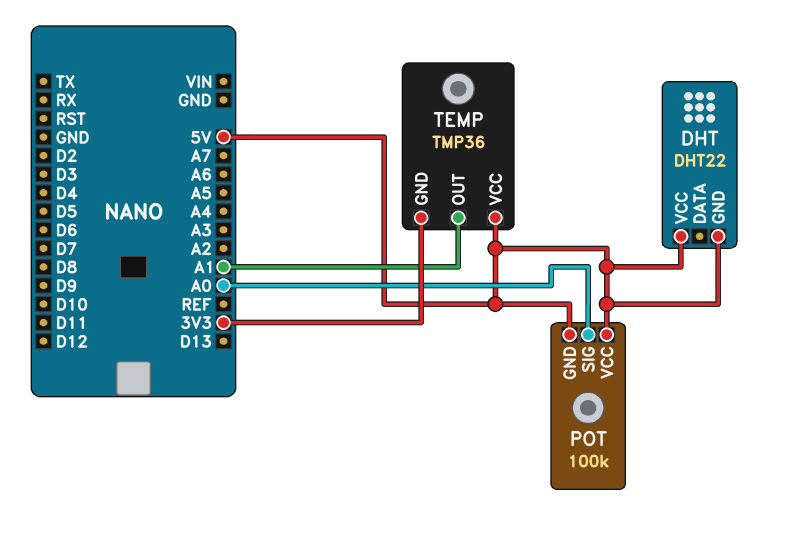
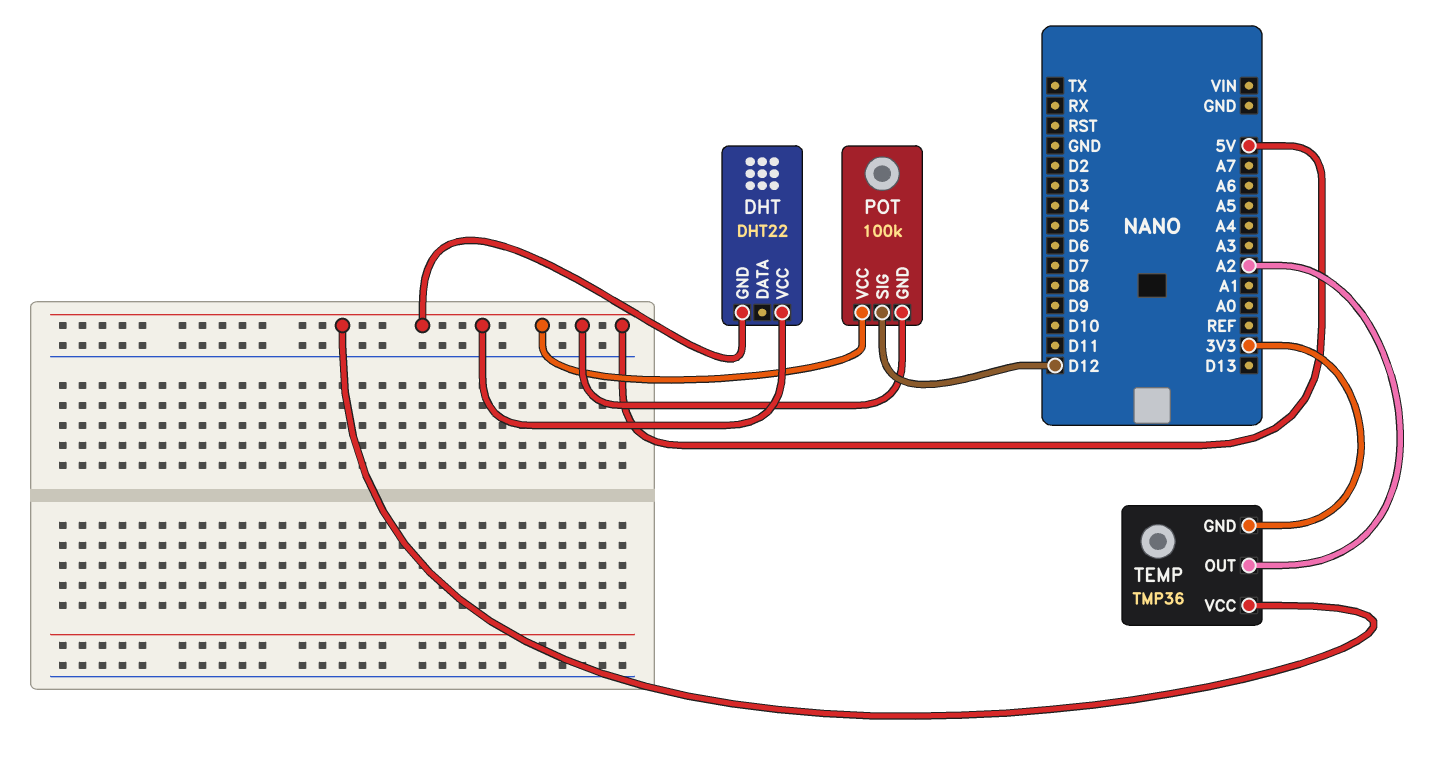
POT pin SIG: A0 -> D12
TEMP pin OUT: A1 -> A2

